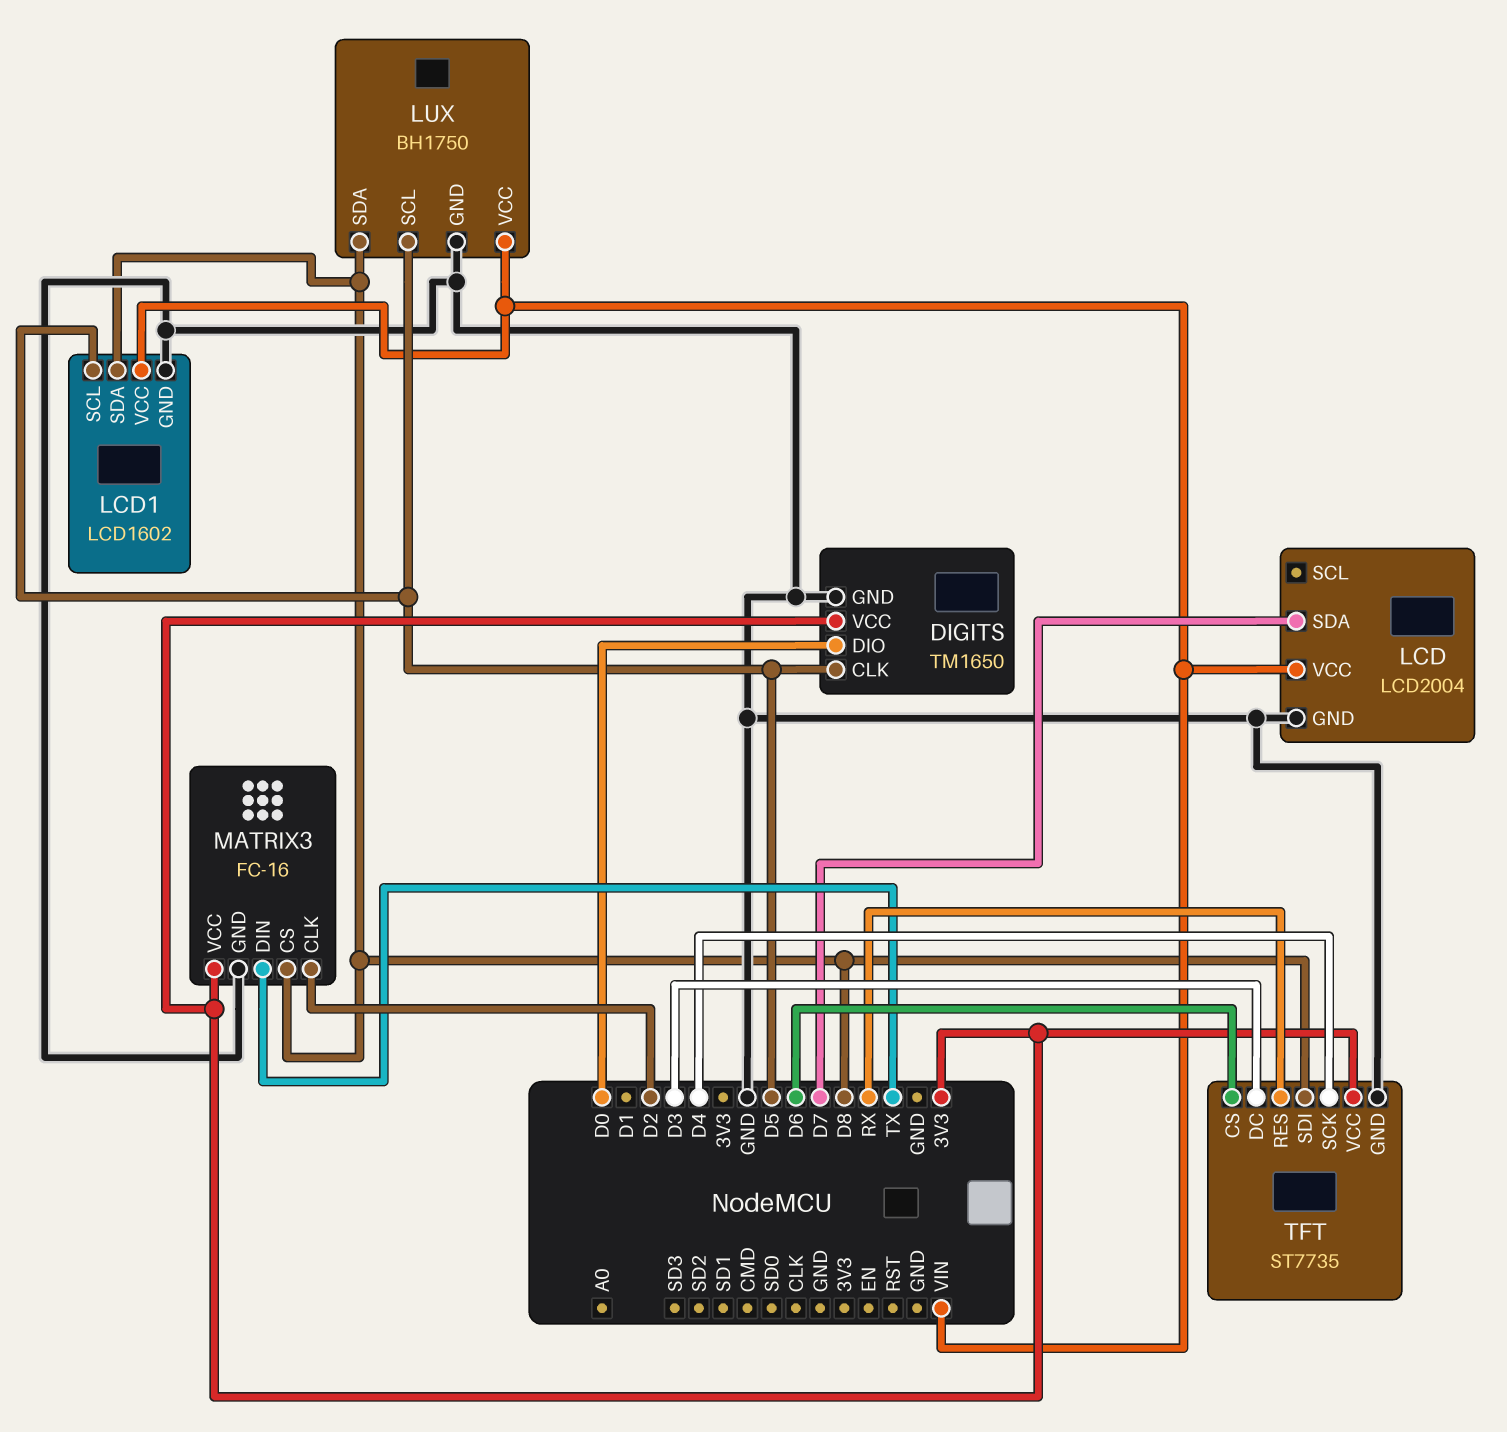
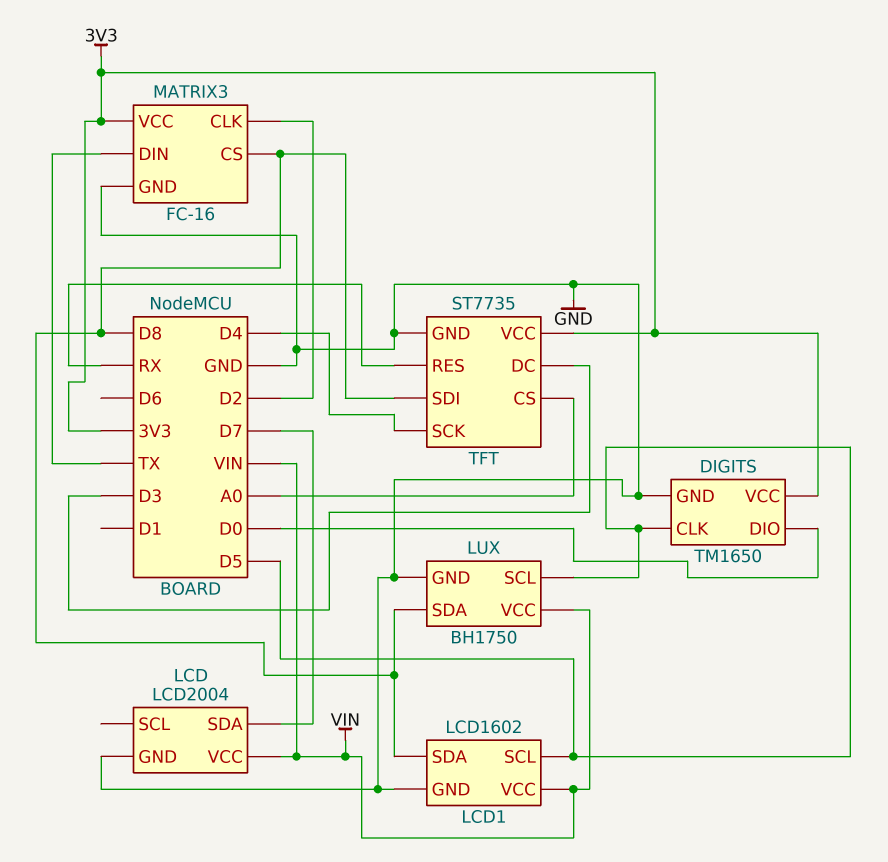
TFT pin CS: D6 -> A0

